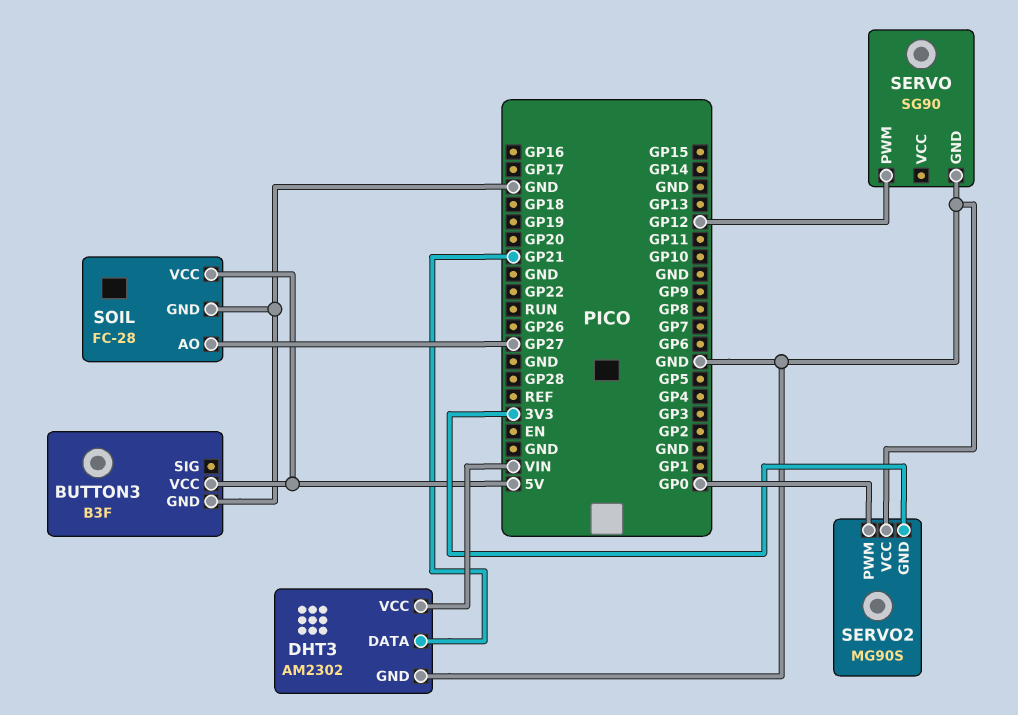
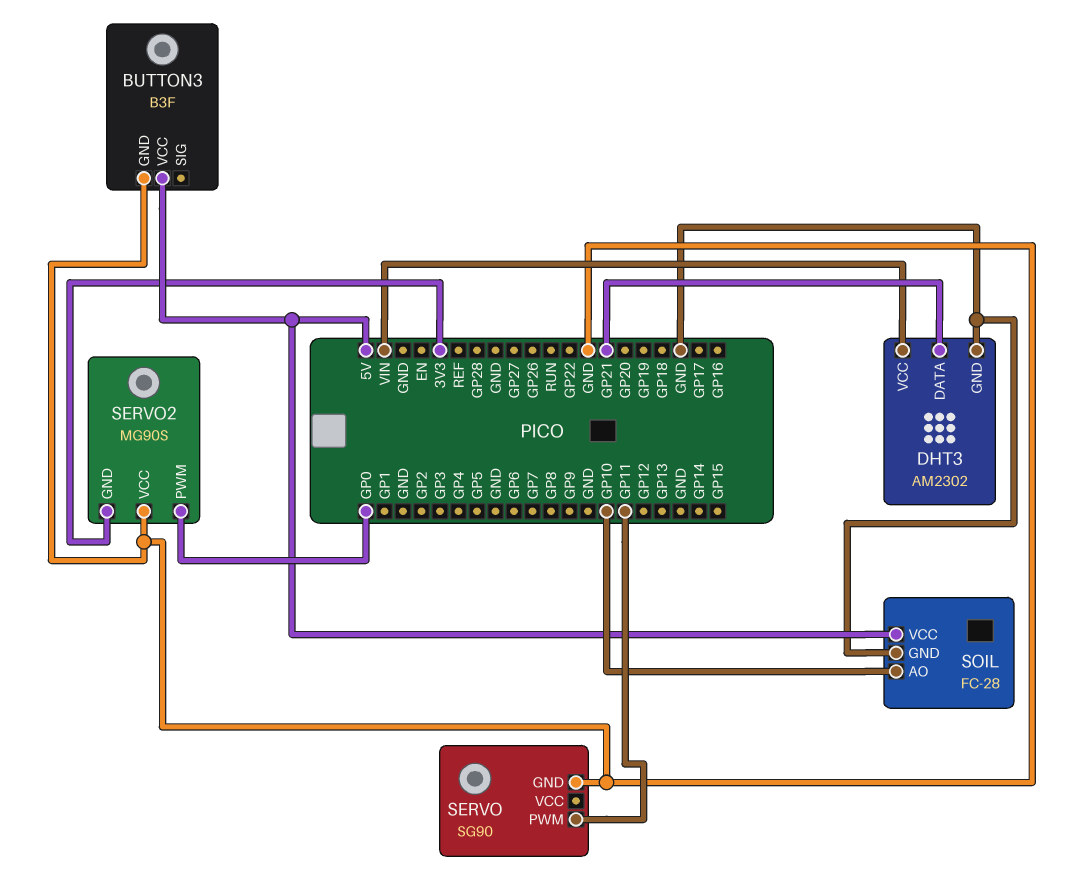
SERVO pin PWM: GP12 -> GP11
SOIL pin AO: GP27 -> GP10

